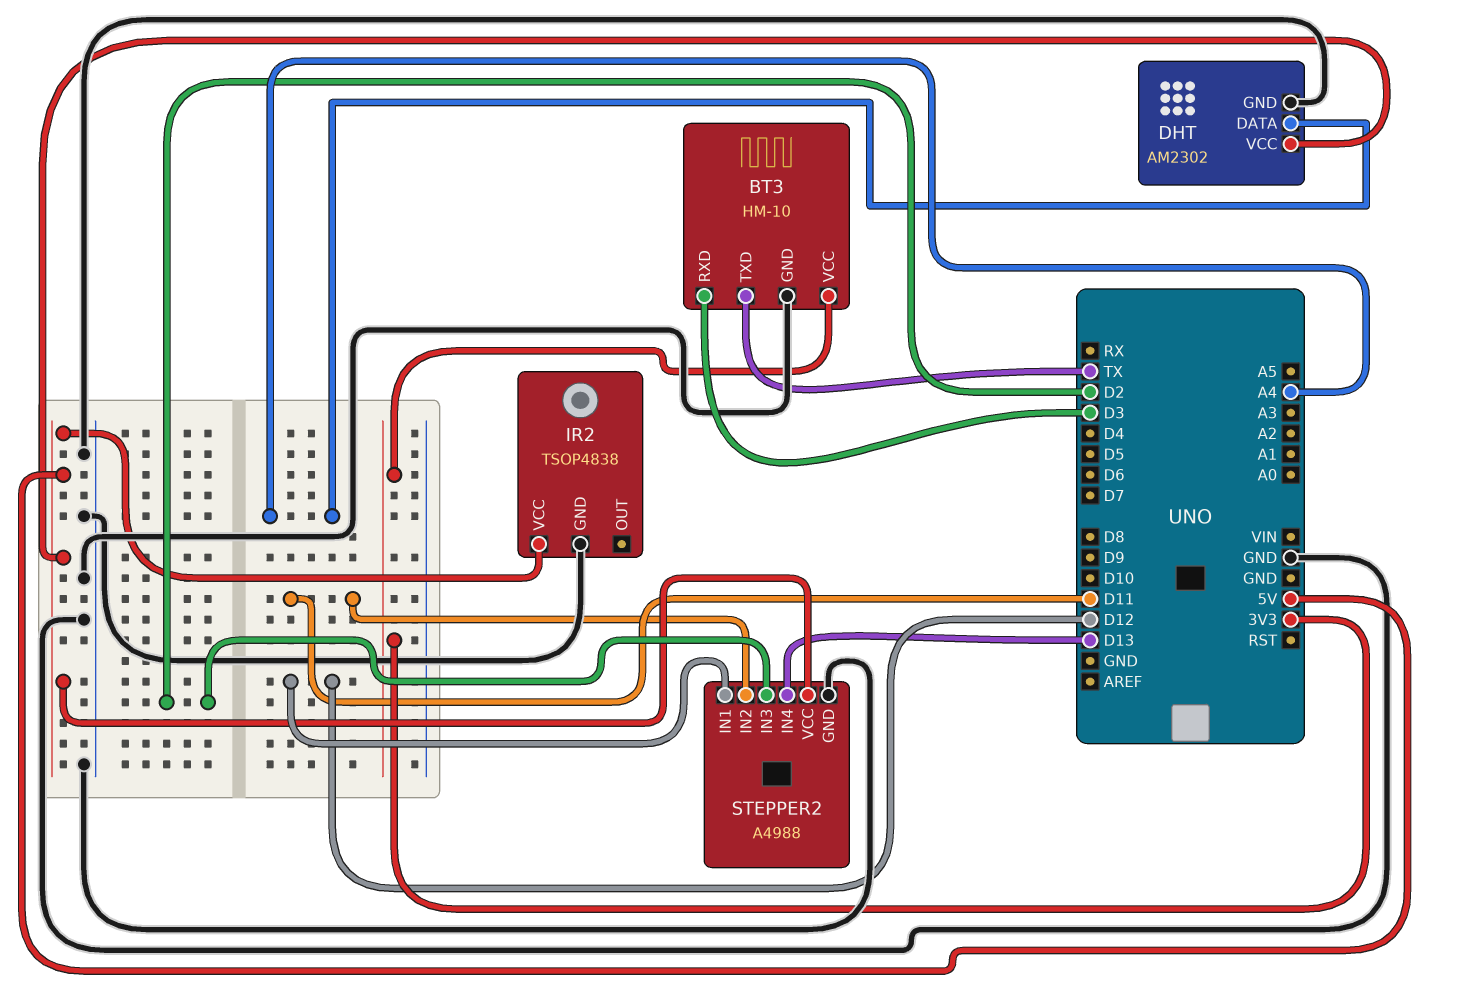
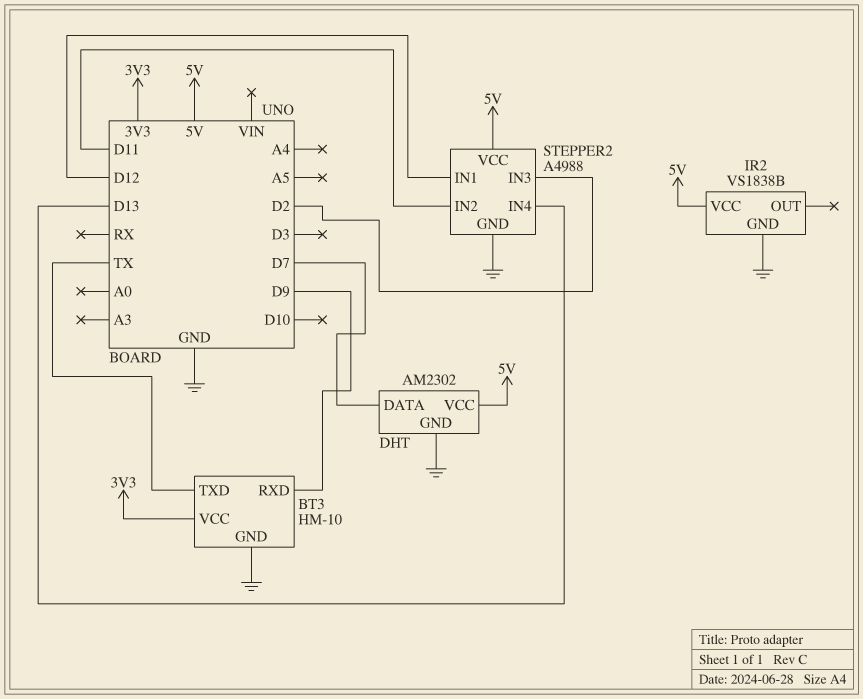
BT3 pin RXD: D3 -> D9
DHT pin DATA: A4 -> D7
IR2: TSOP4838 -> VS1838B

